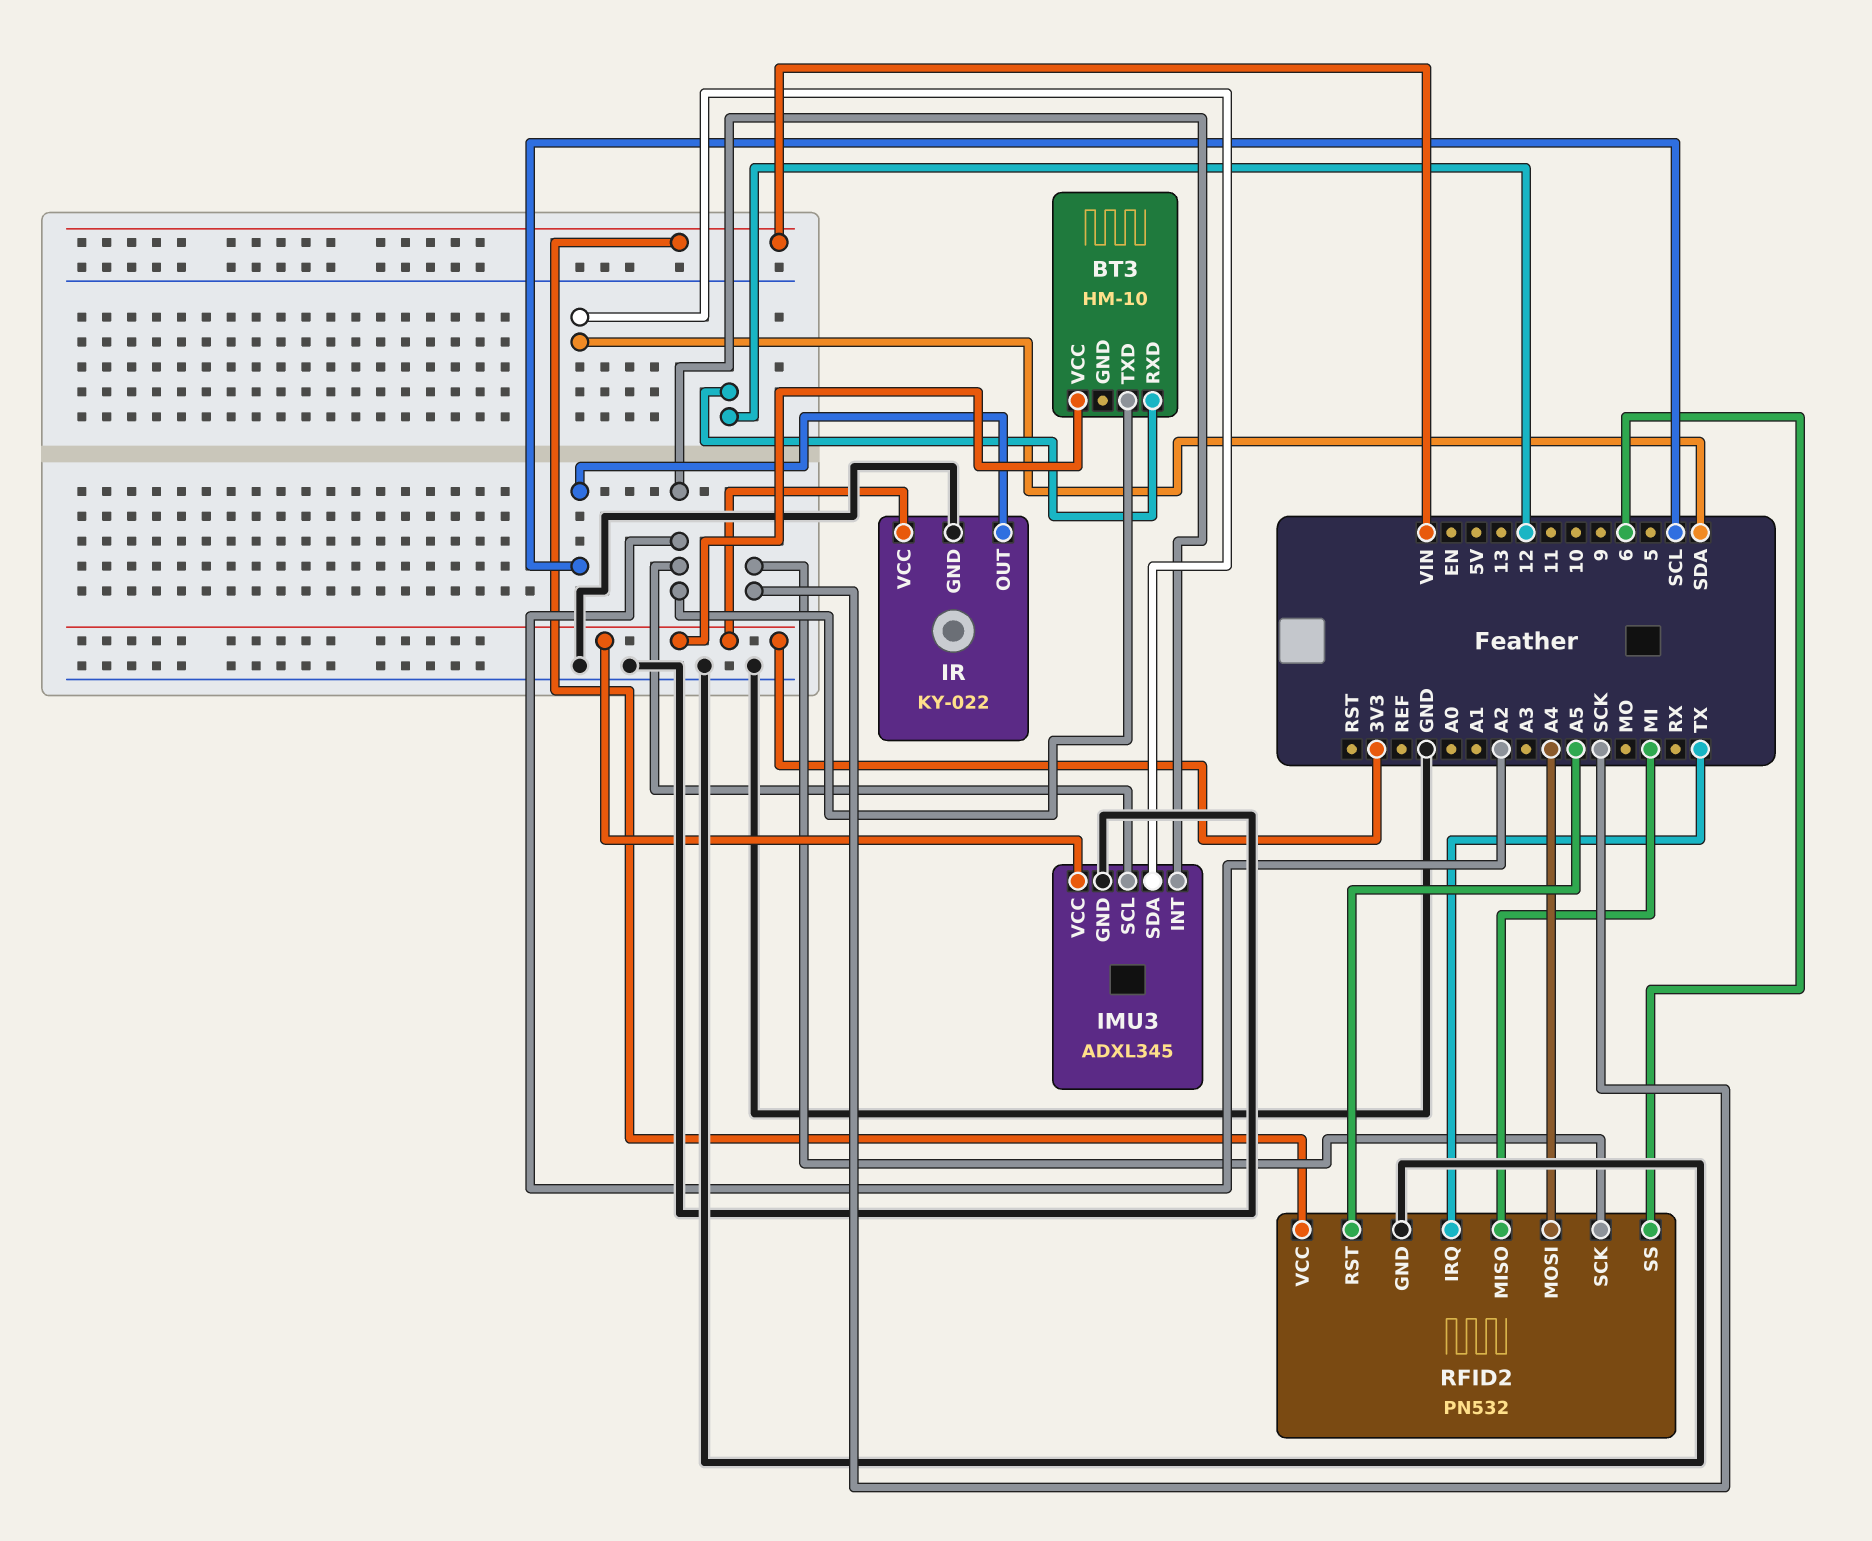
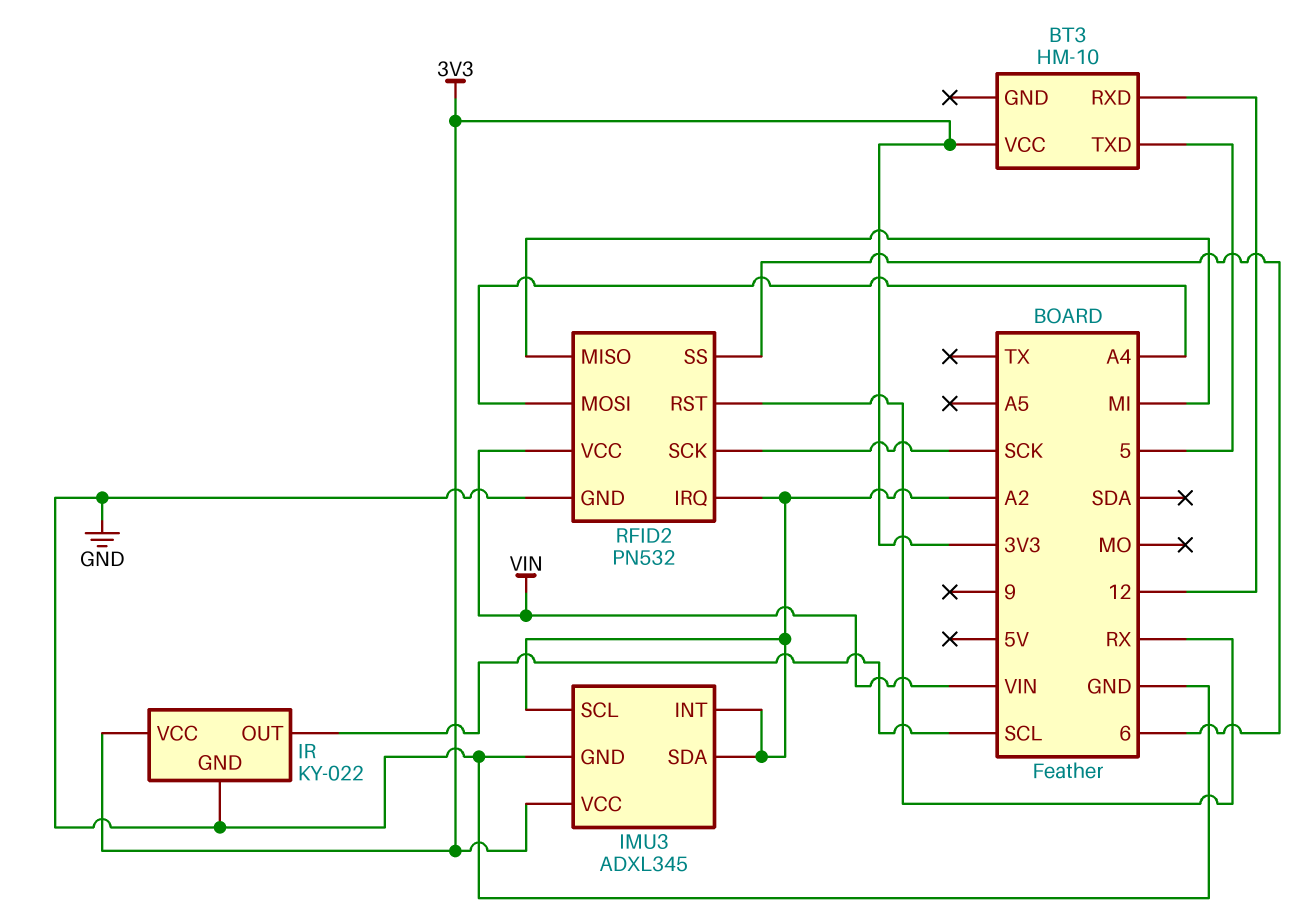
BT3 pin TXD: A2 -> 5
IMU3 pin SDA: SDA -> A2
RFID2 pin IRQ: TX -> A2
RFID2 pin RST: A5 -> RX

